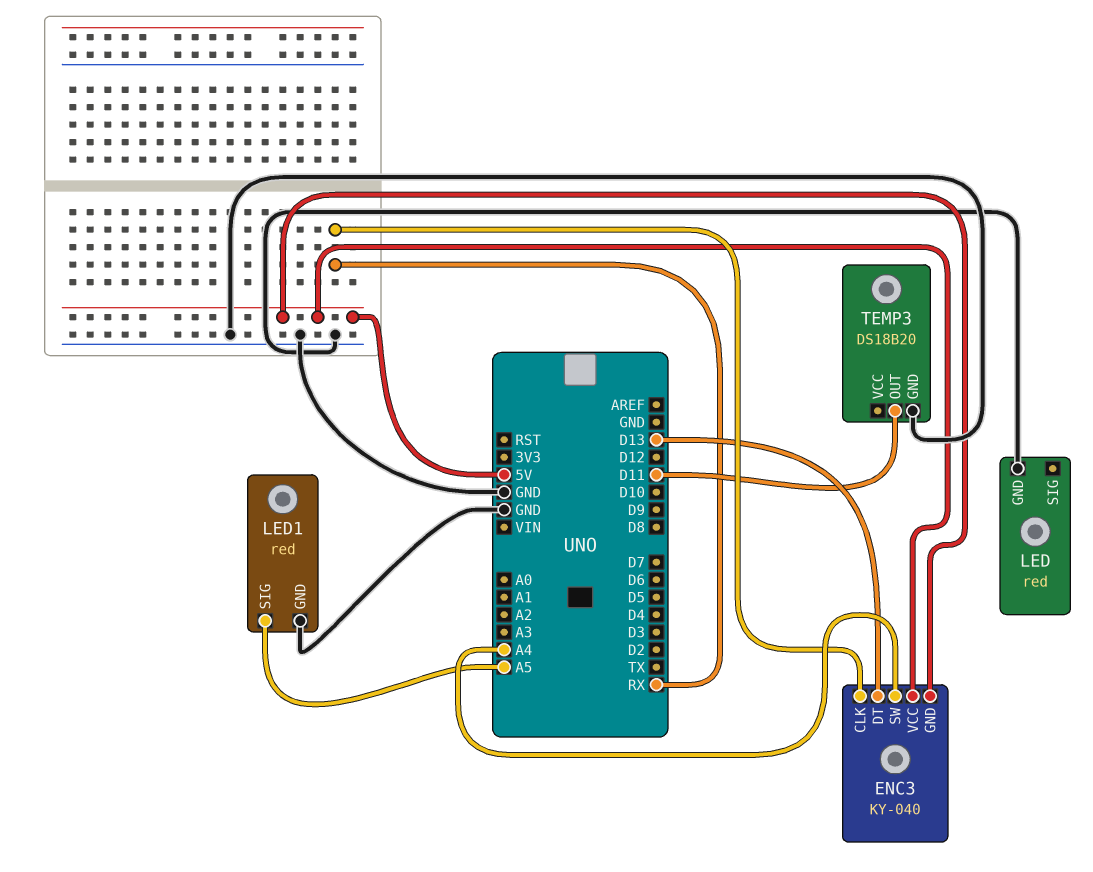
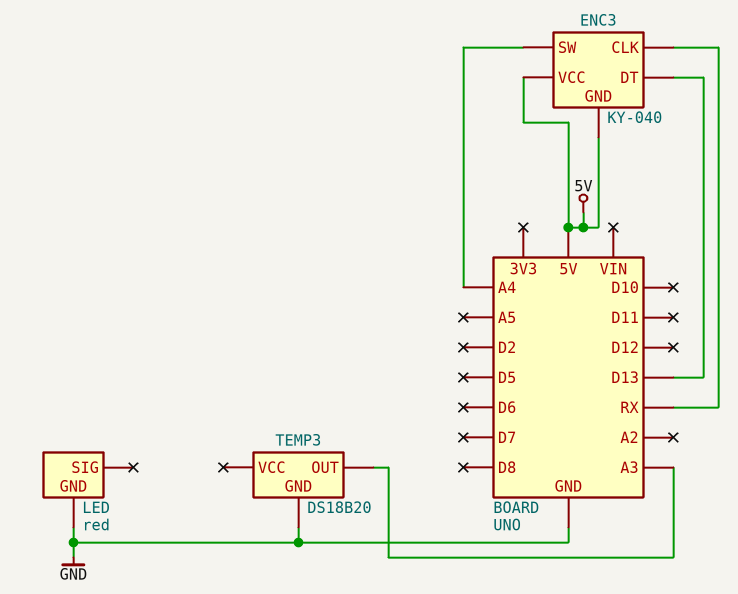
LED1: red -> none
LED1 pin GND: GND -> none
LED1 pin SIG: A5 -> none
TEMP3 pin OUT: D11 -> A3

